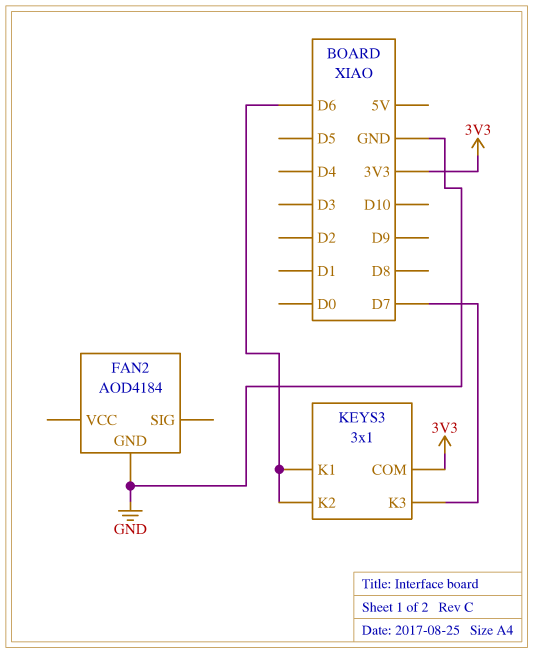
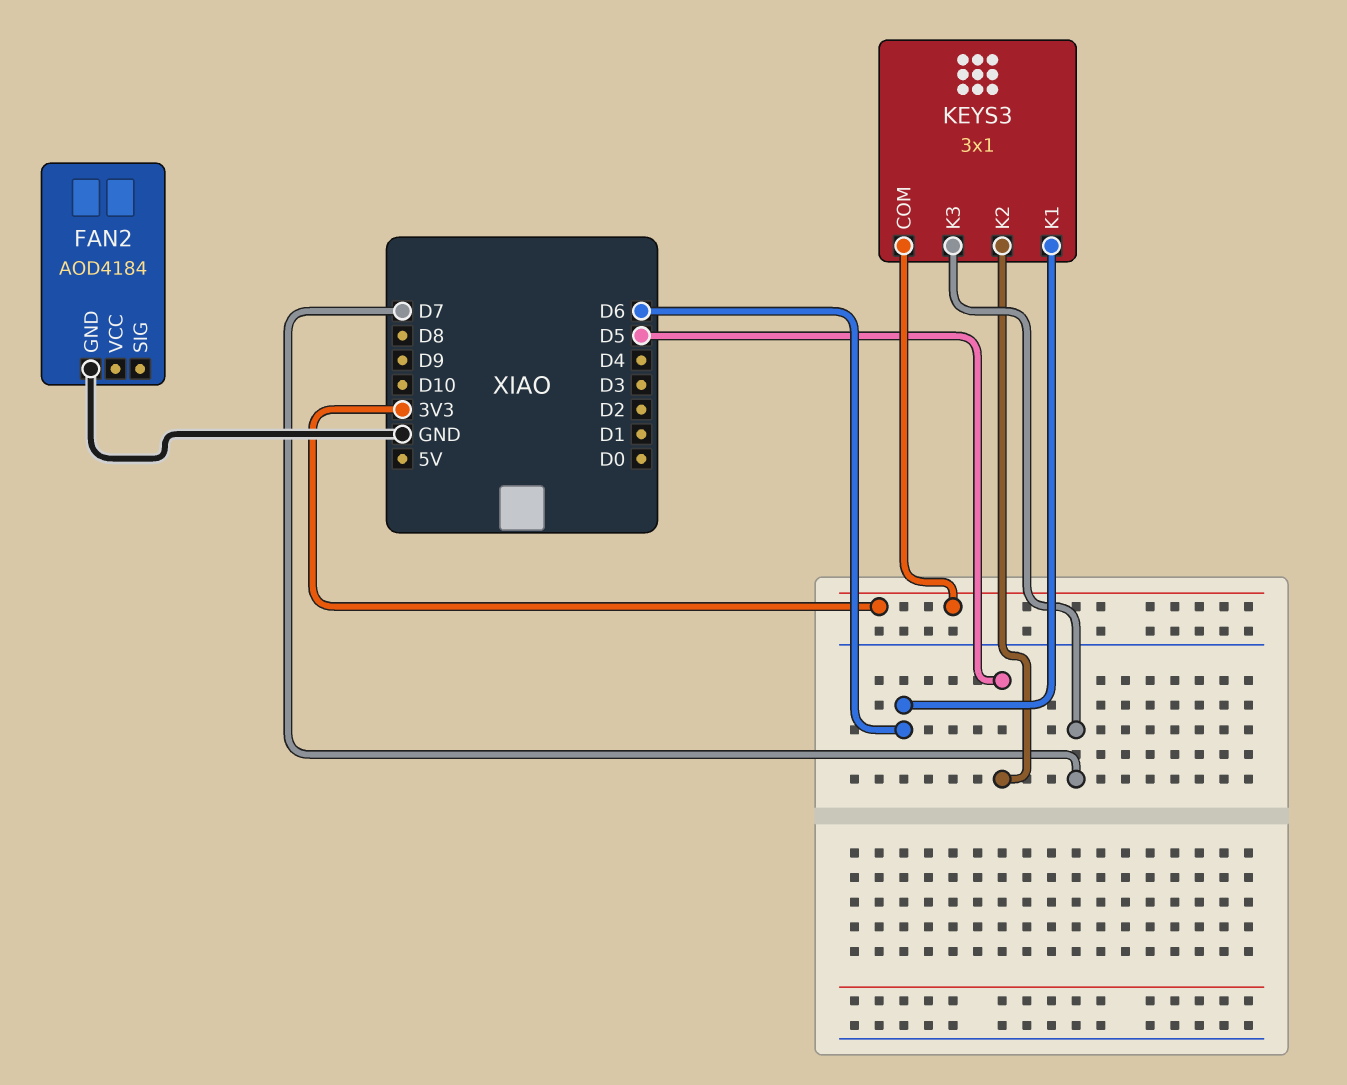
KEYS3 pin K2: D6 -> D5

